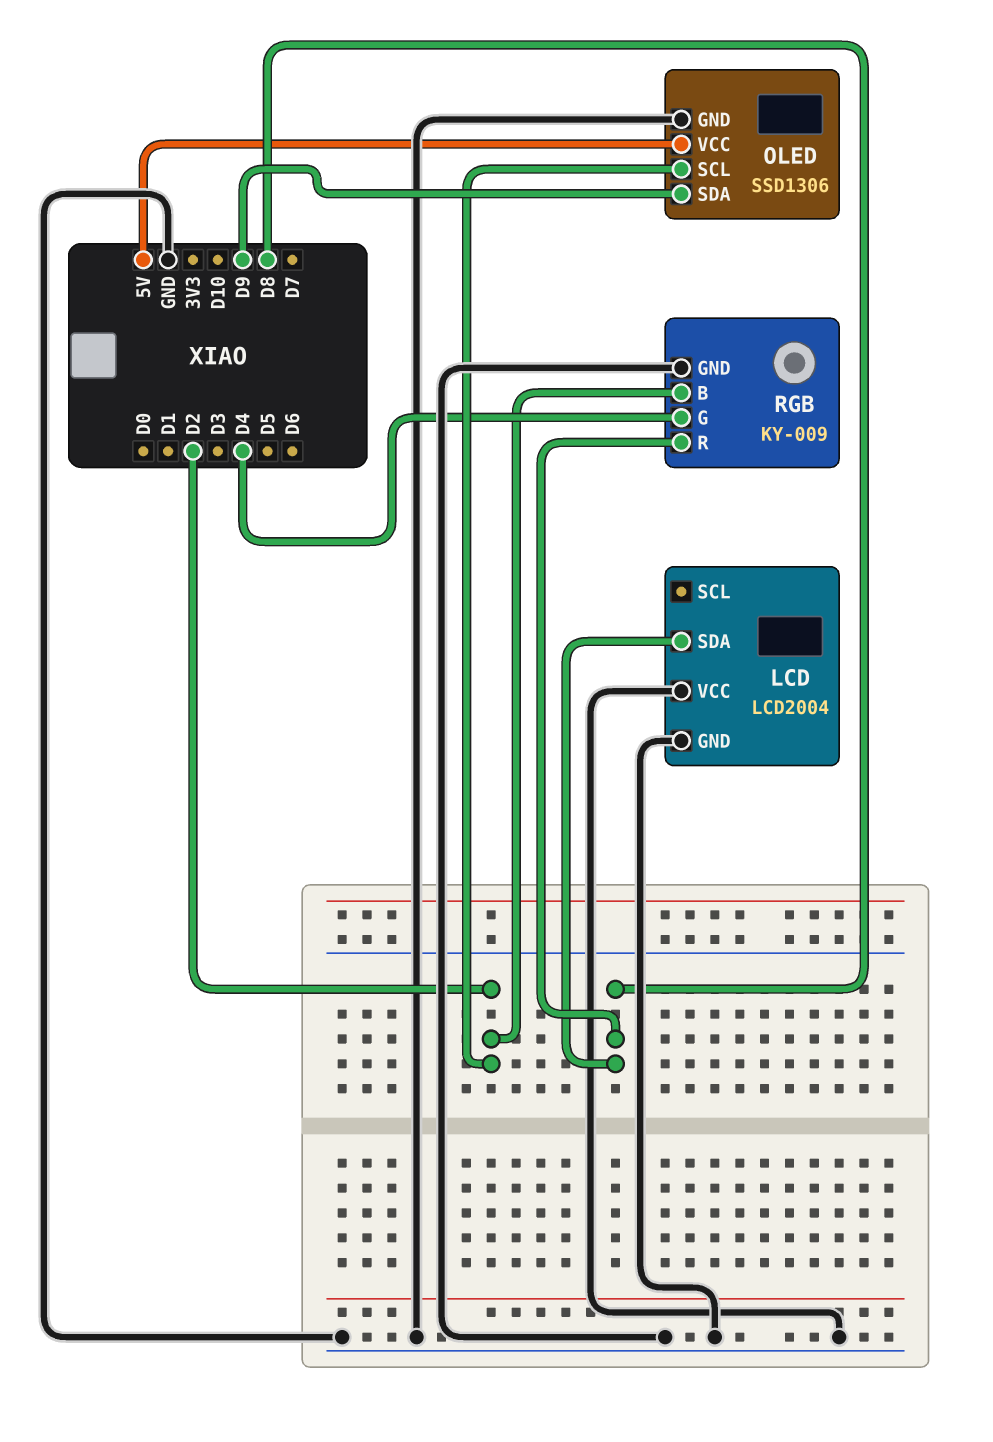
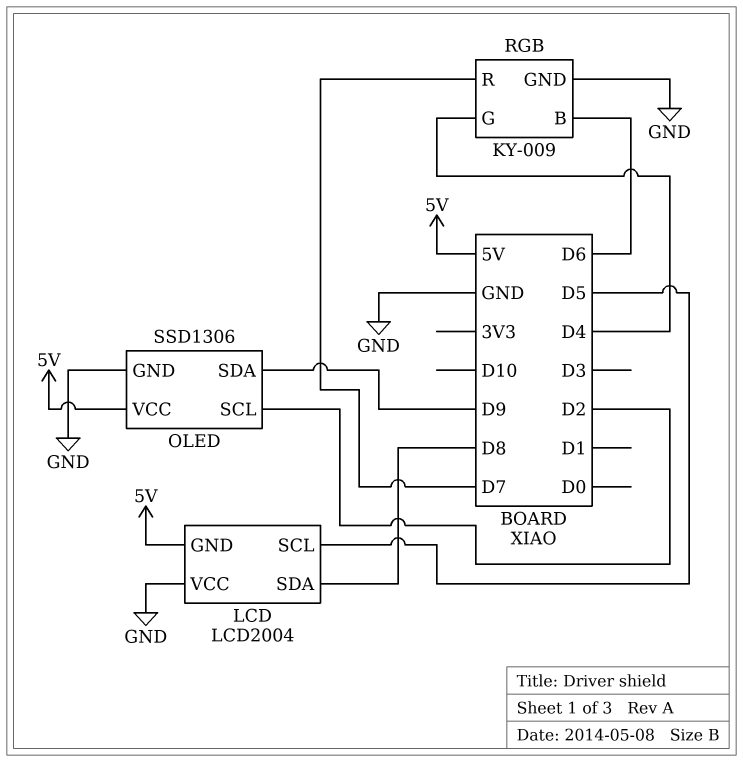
LCD pin GND: GND -> 5V
LCD pin SCL: none -> D5
RGB pin B: D2 -> D6
RGB pin R: D8 -> D7

